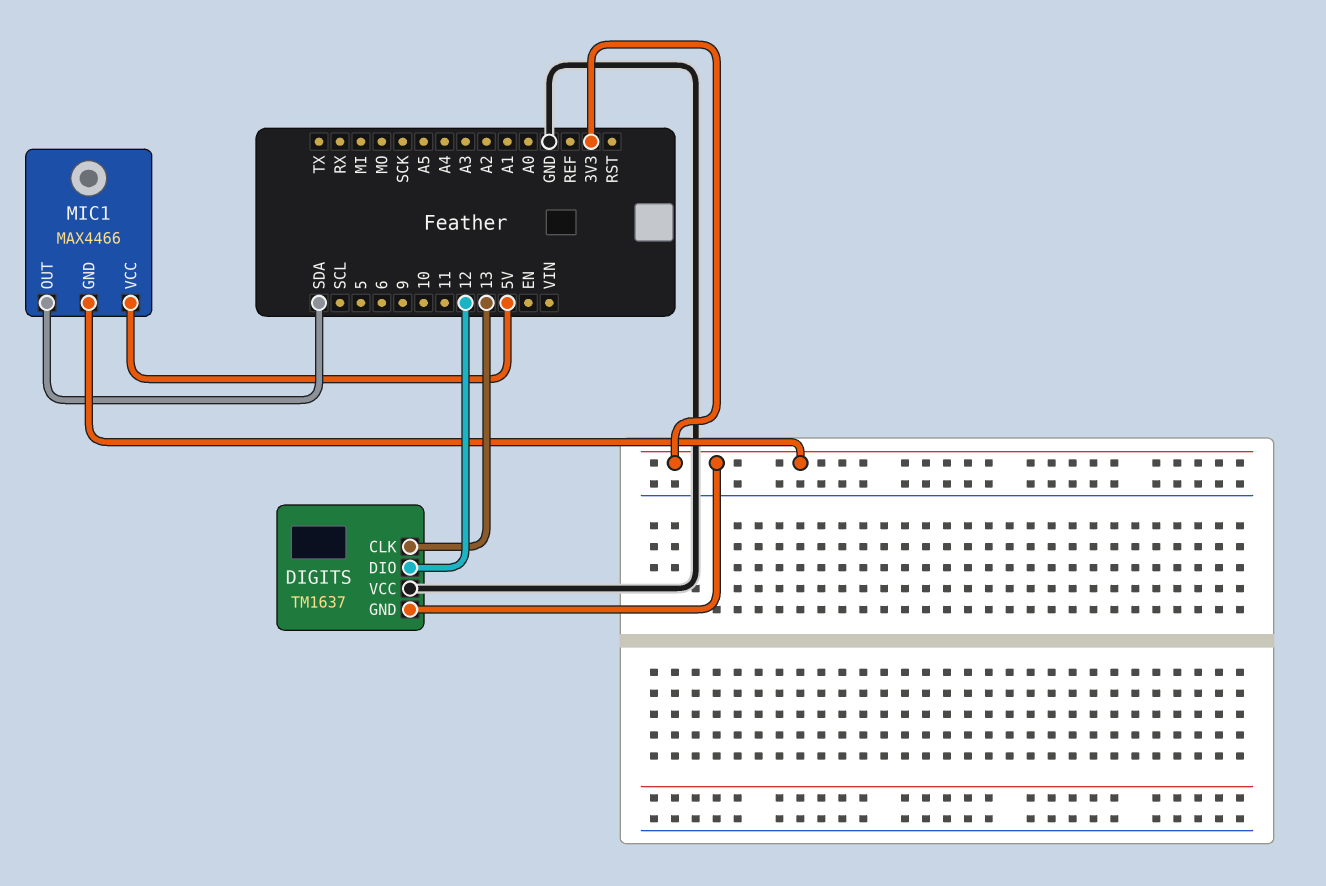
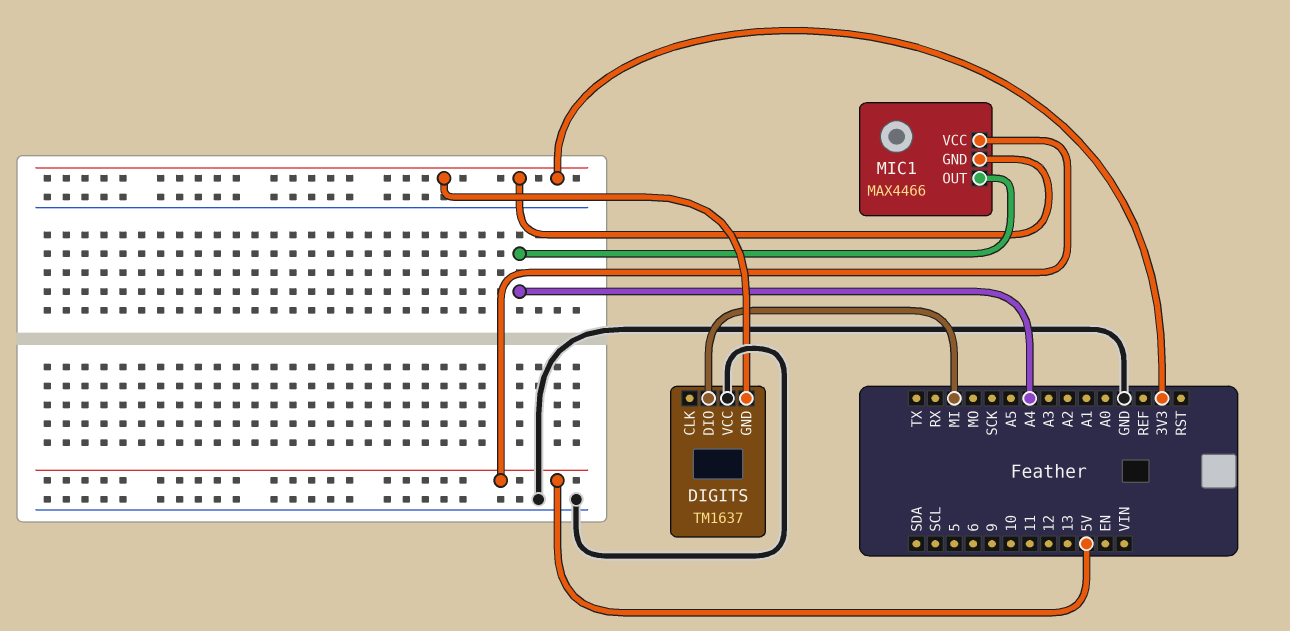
DIGITS pin CLK: 13 -> none
DIGITS pin DIO: 12 -> MI
MIC1 pin OUT: SDA -> A4

